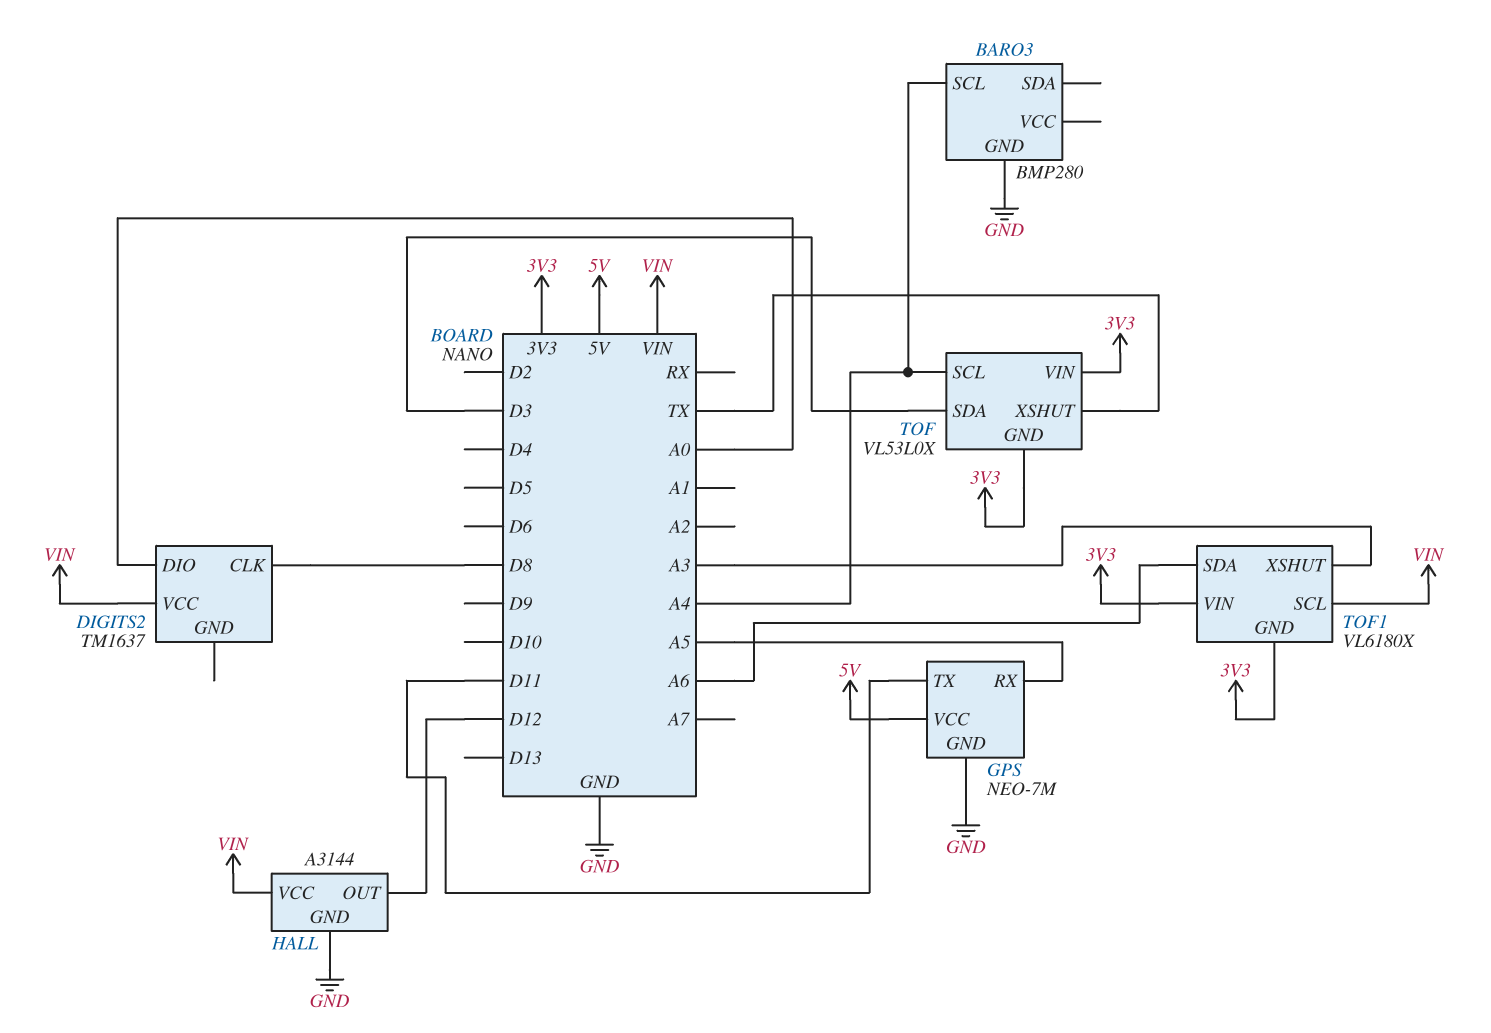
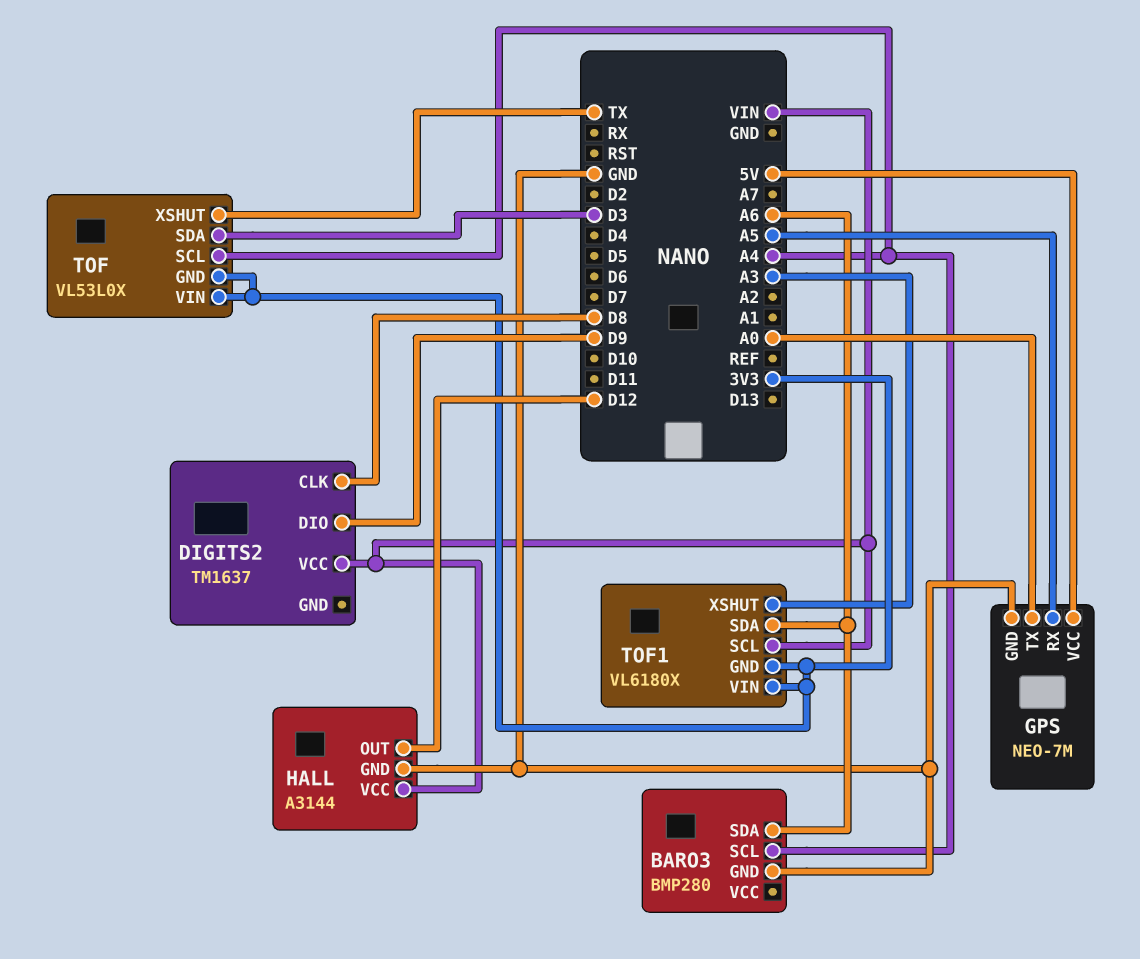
BARO3 pin SDA: none -> A6
DIGITS2 pin DIO: A0 -> D9
GPS pin TX: D11 -> A0

